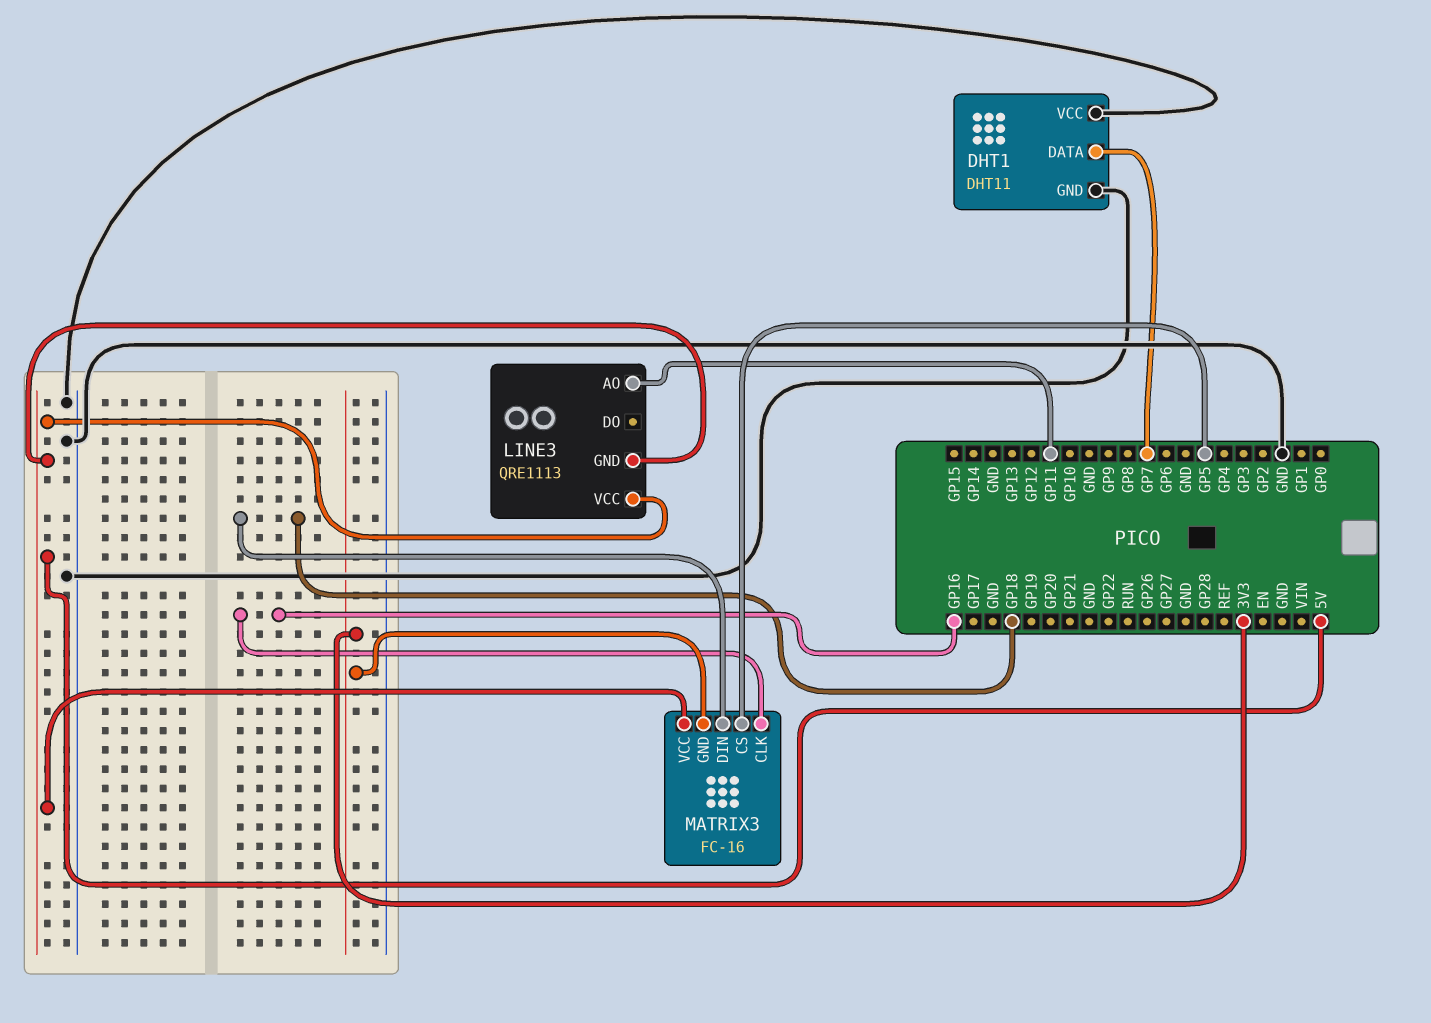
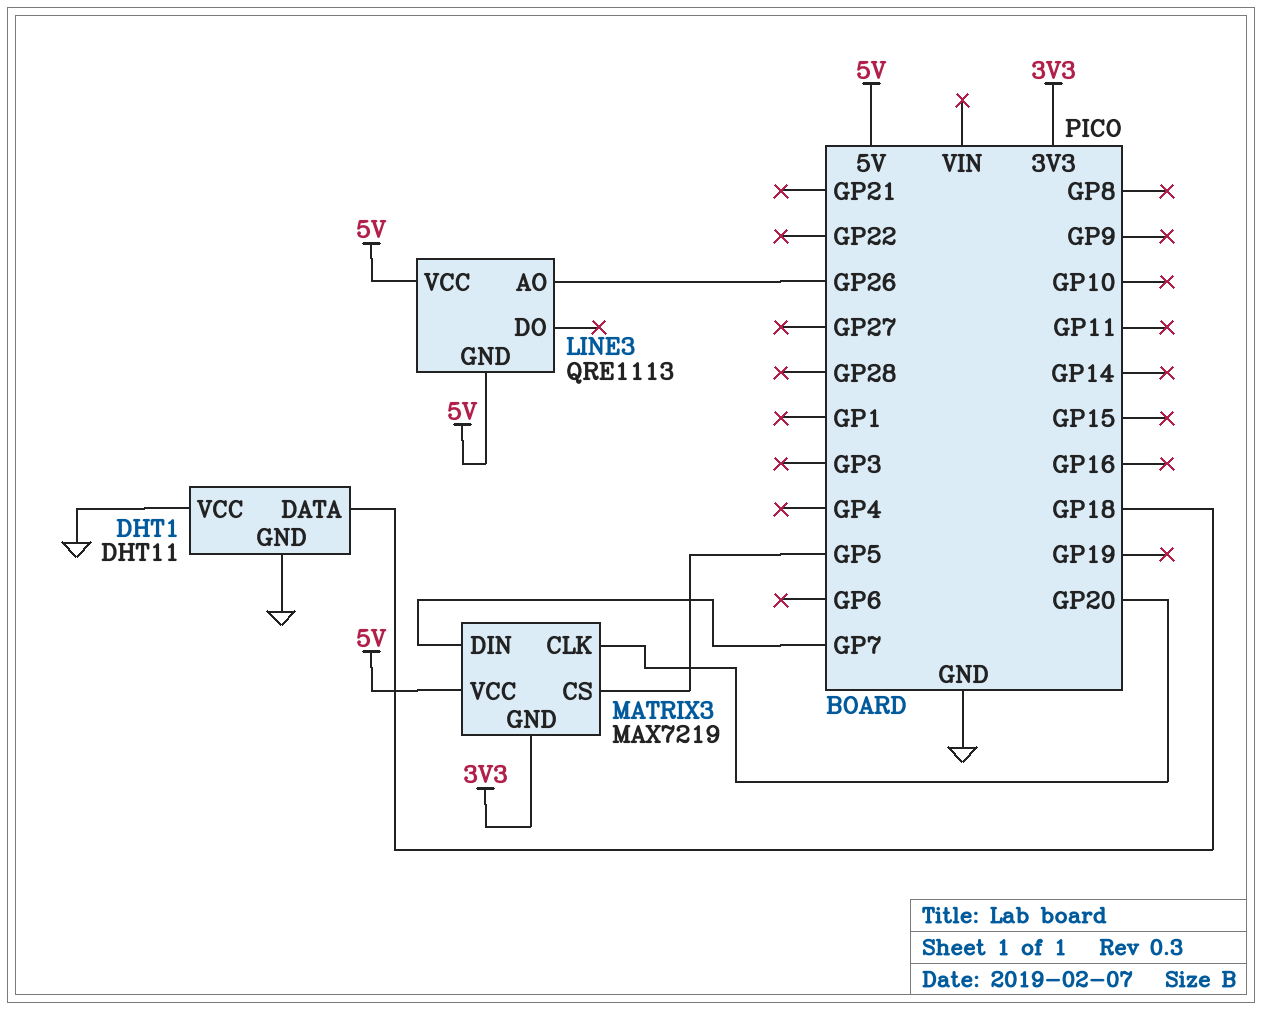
DHT1 pin DATA: GP7 -> GP18
LINE3 pin AO: GP11 -> GP26
MATRIX3: FC-16 -> MAX7219
MATRIX3 pin CLK: GP16 -> GP20
MATRIX3 pin DIN: GP18 -> GP7

